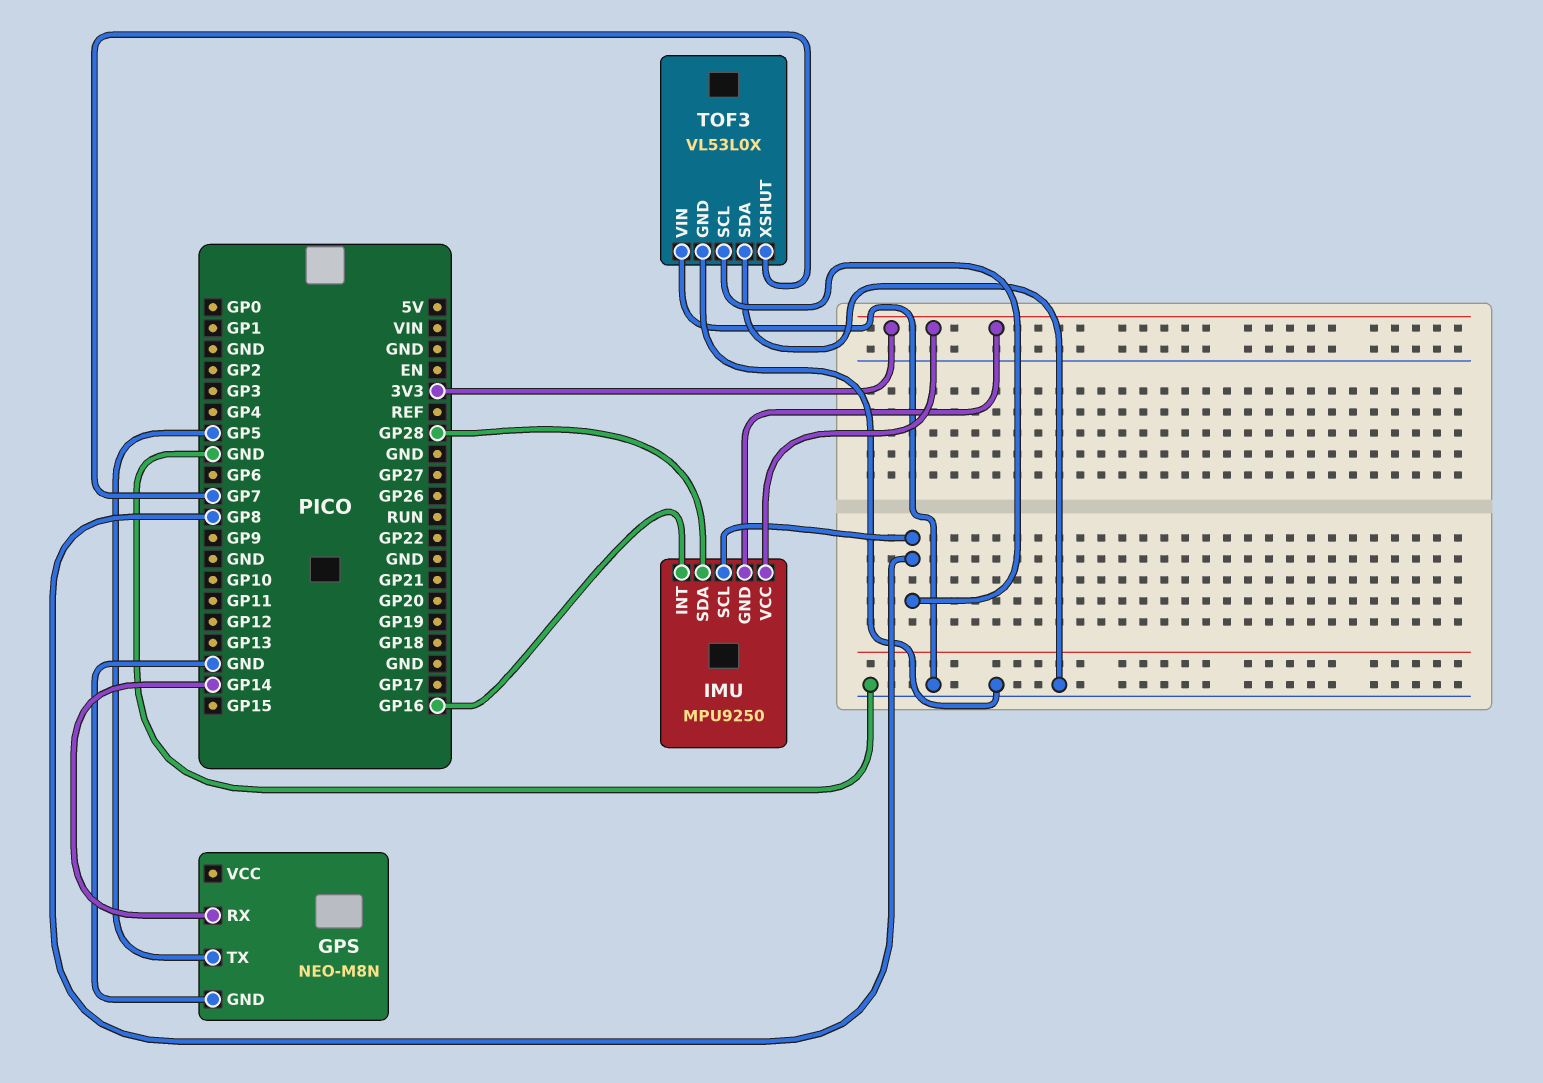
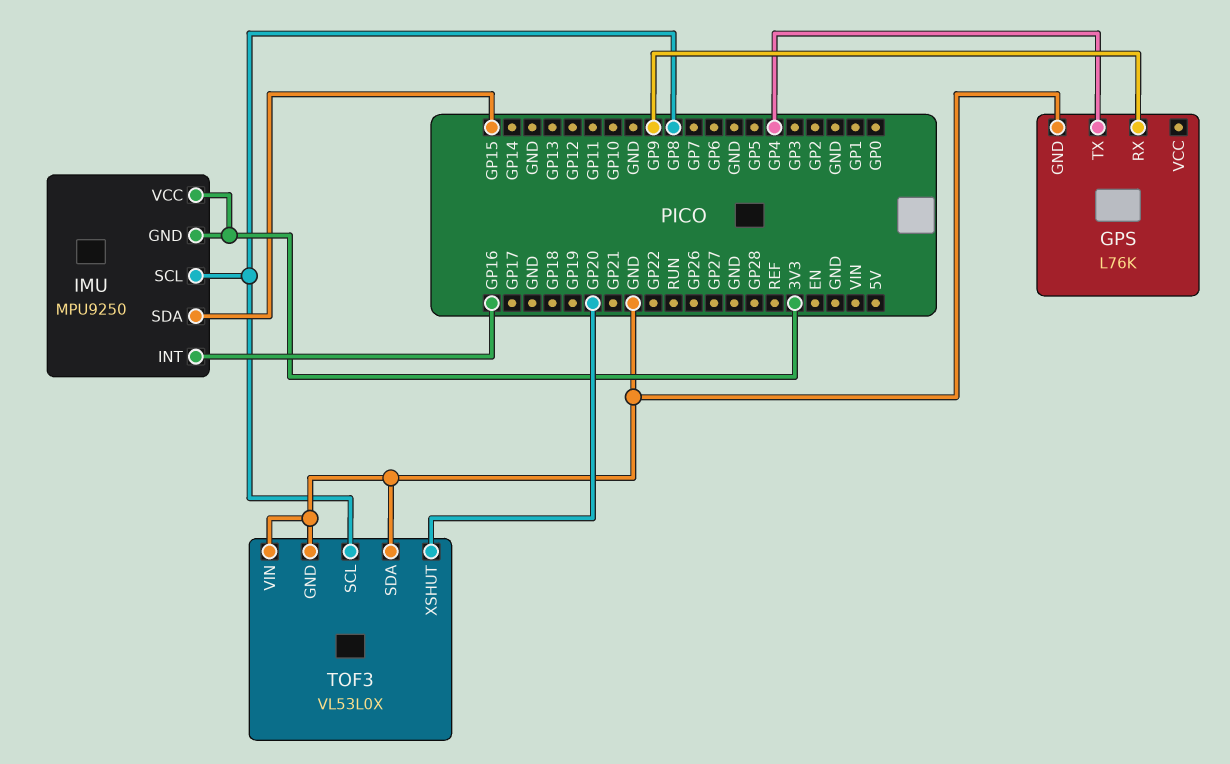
GPS: NEO-M8N -> L76K
GPS pin RX: GP14 -> GP9
GPS pin TX: GP5 -> GP4
IMU pin SDA: GP28 -> GP15
TOF3 pin XSHUT: GP7 -> GP20

